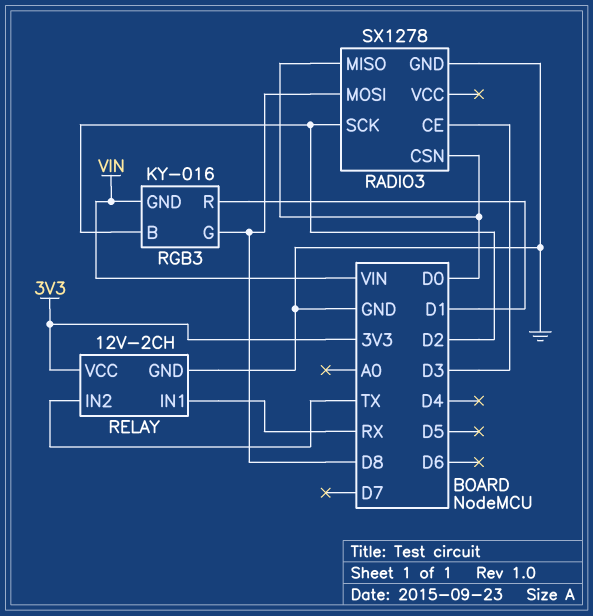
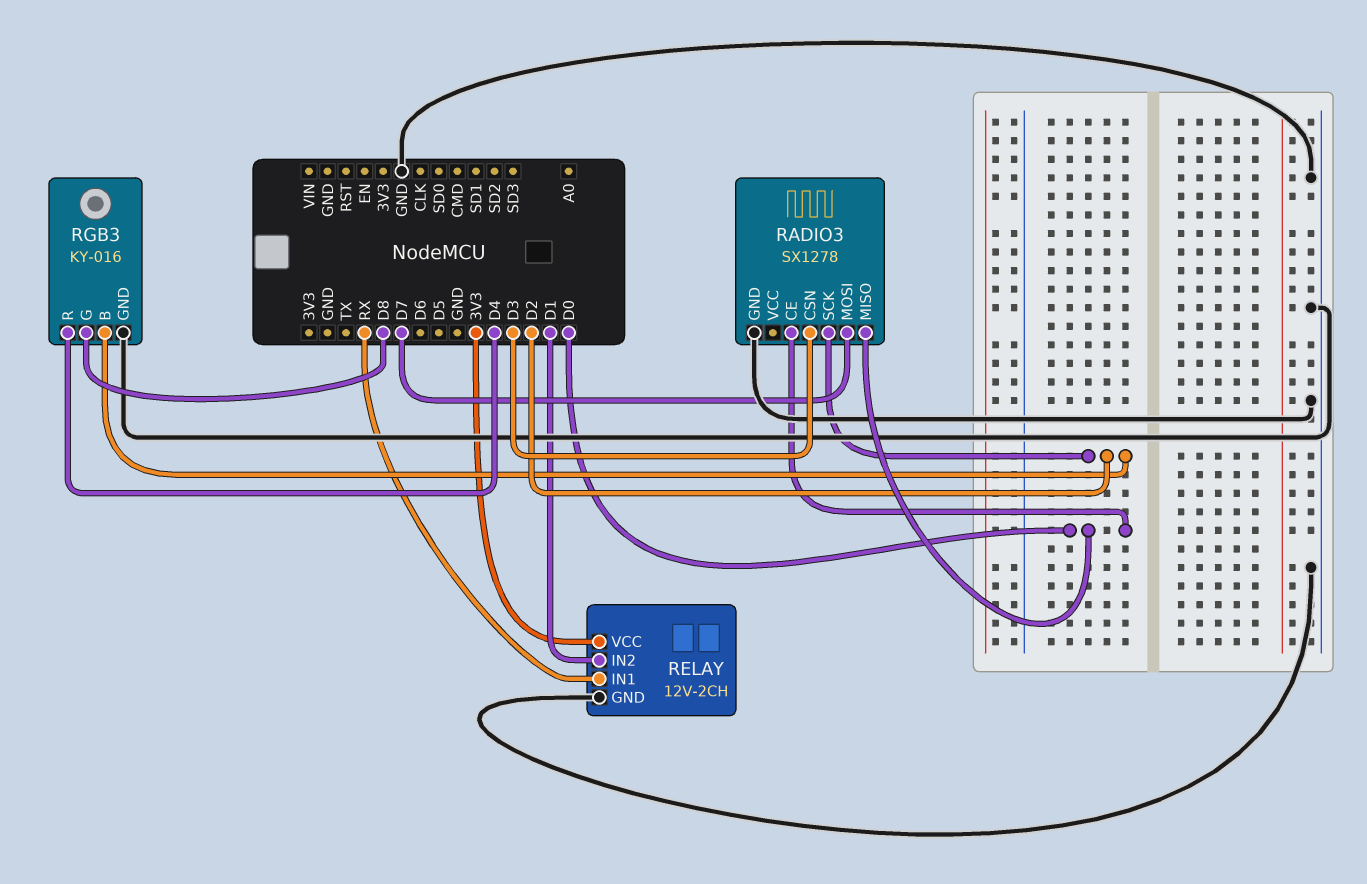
RADIO3 pin CE: D3 -> D0
RADIO3 pin CSN: D0 -> D3
RADIO3 pin MOSI: D8 -> D7
RELAY pin IN2: TX -> D1
RGB3 pin GND: VIN -> GND
RGB3 pin R: D1 -> D4

